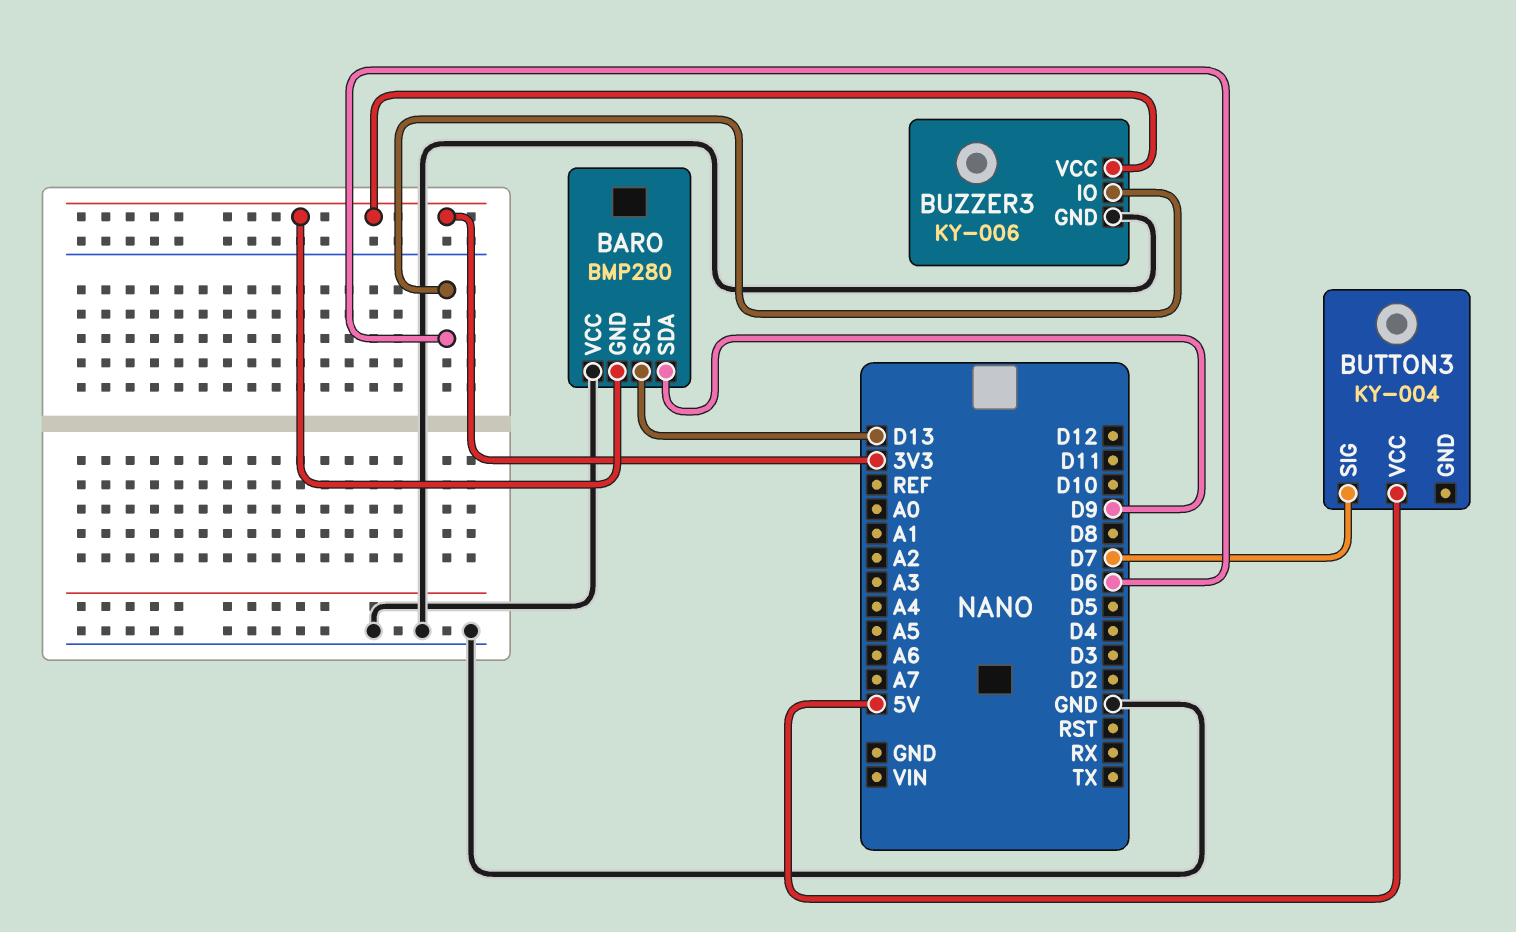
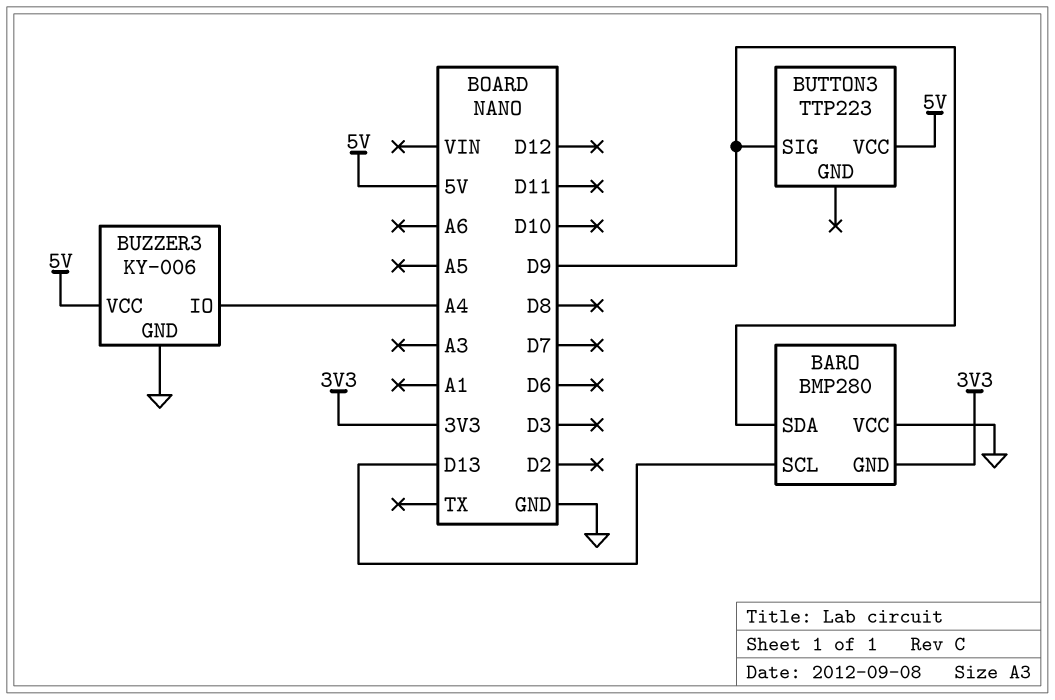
BUTTON3: KY-004 -> TTP223
BUTTON3 pin SIG: D7 -> D9
BUZZER3 pin IO: D6 -> A4
BUZZER3 pin VCC: 3V3 -> 5V

